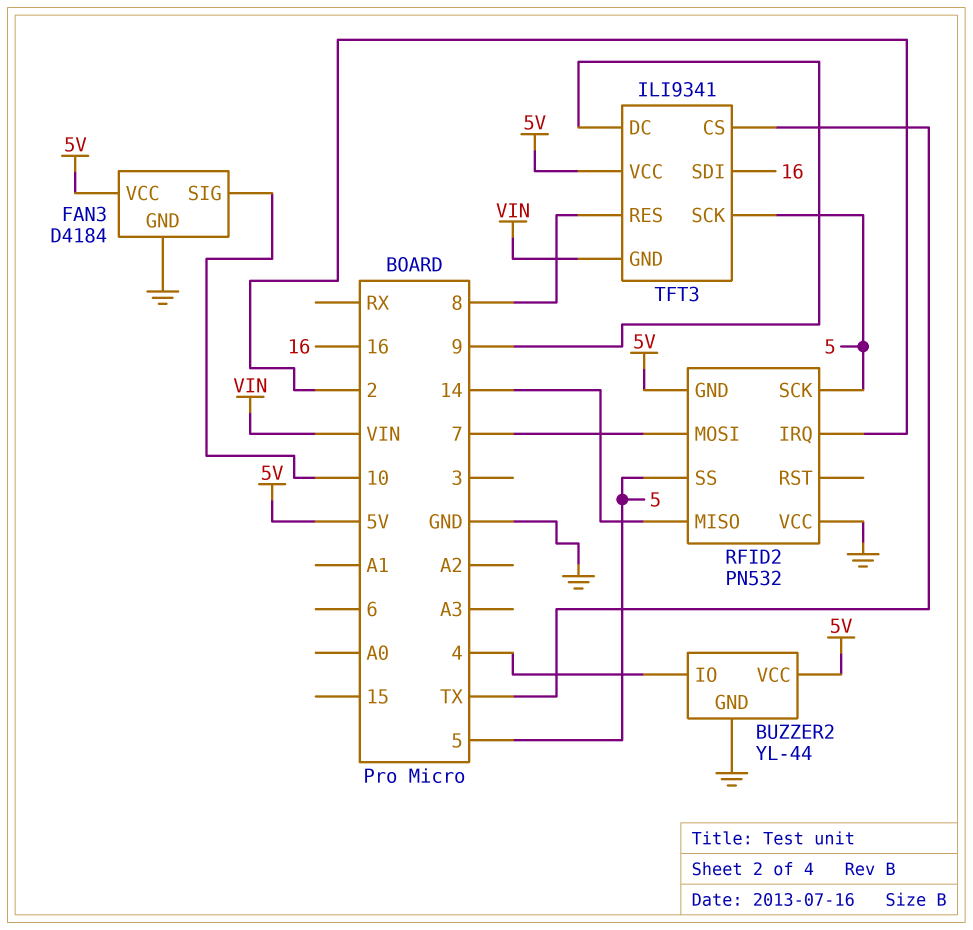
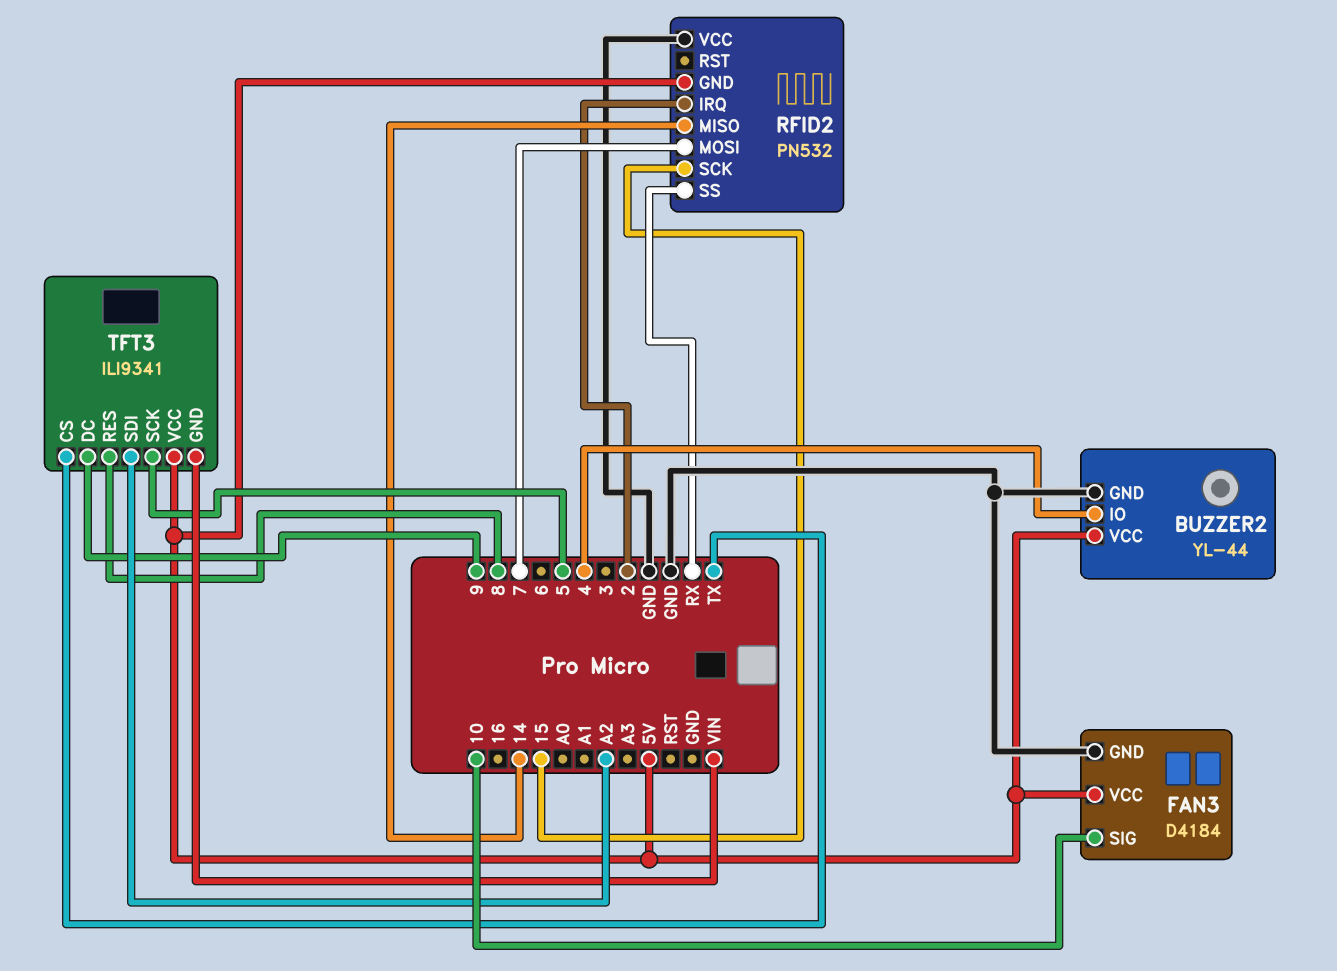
RFID2 pin SCK: 5 -> 15
RFID2 pin SS: 5 -> RX
TFT3 pin SDI: 16 -> A2

